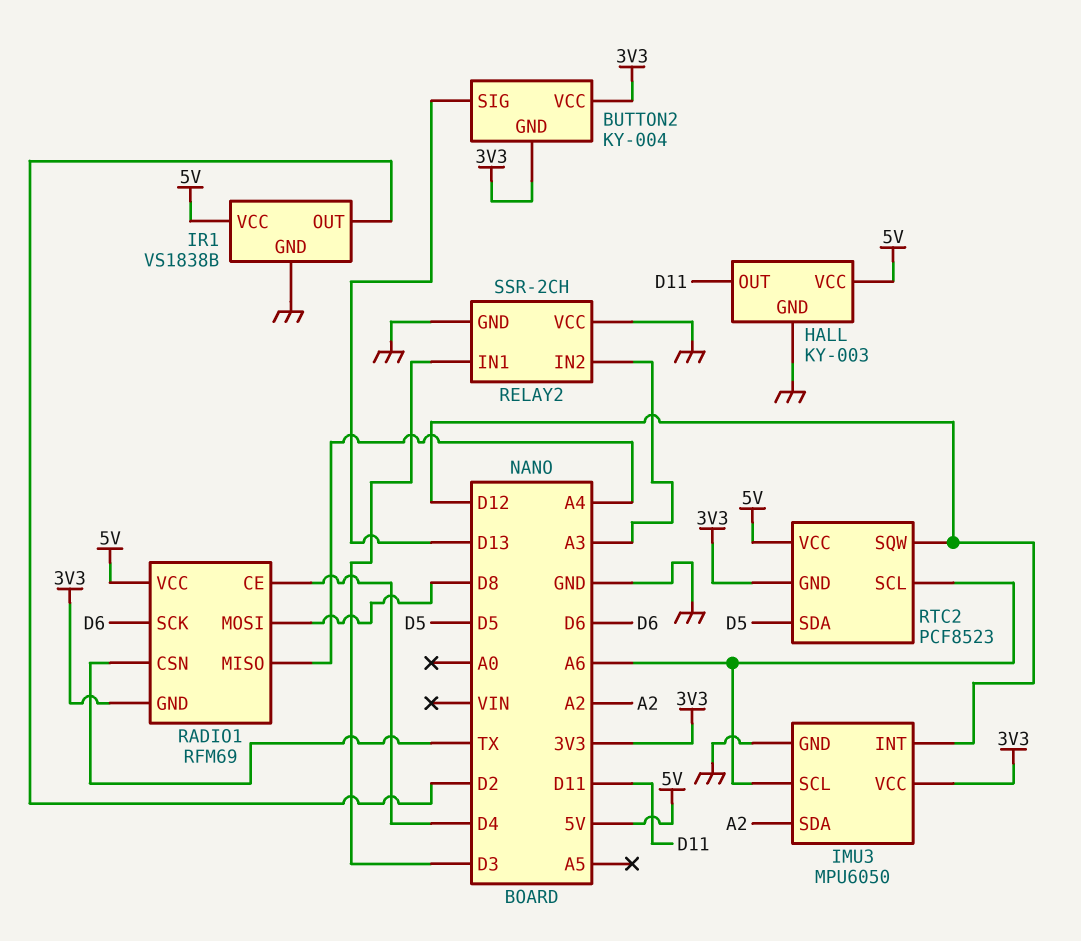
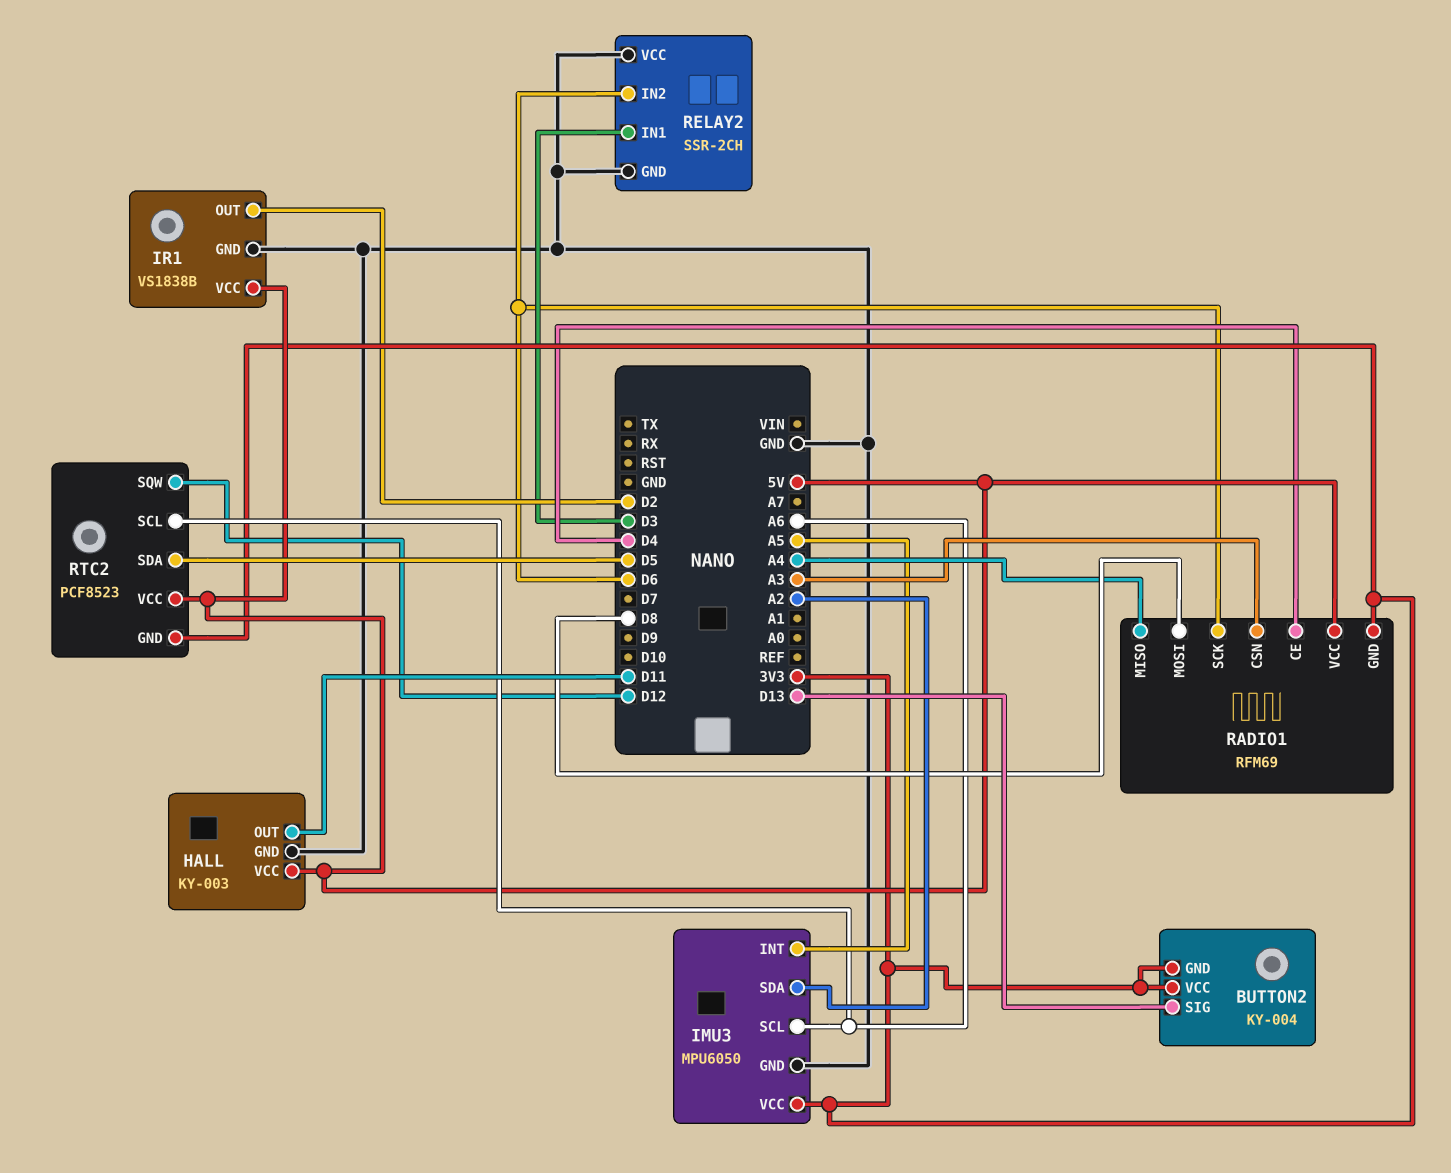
IMU3 pin INT: D12 -> A5
RADIO1 pin CSN: TX -> A3
RELAY2 pin IN2: A3 -> D6

